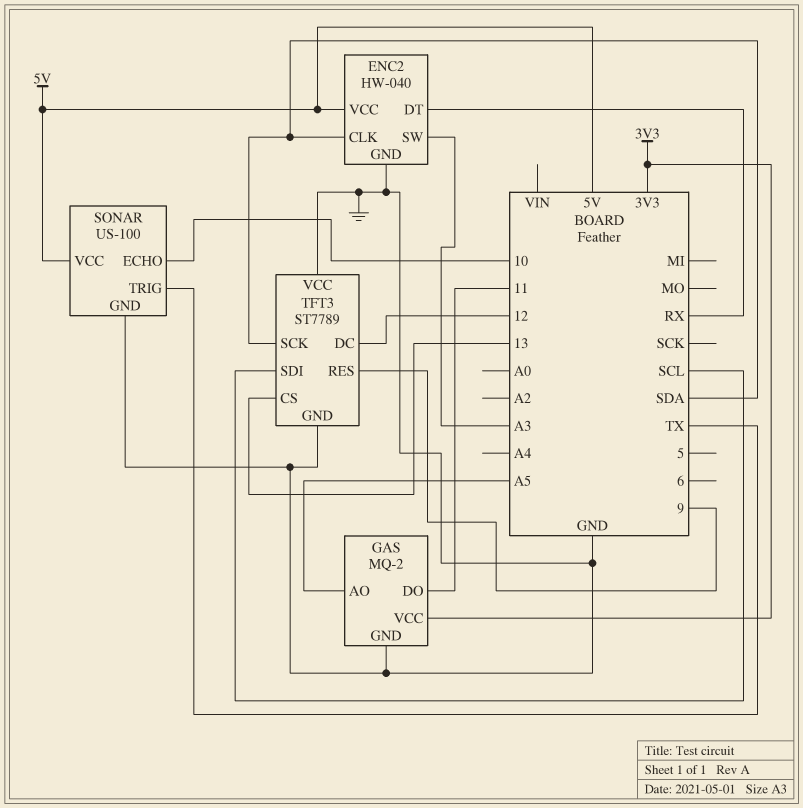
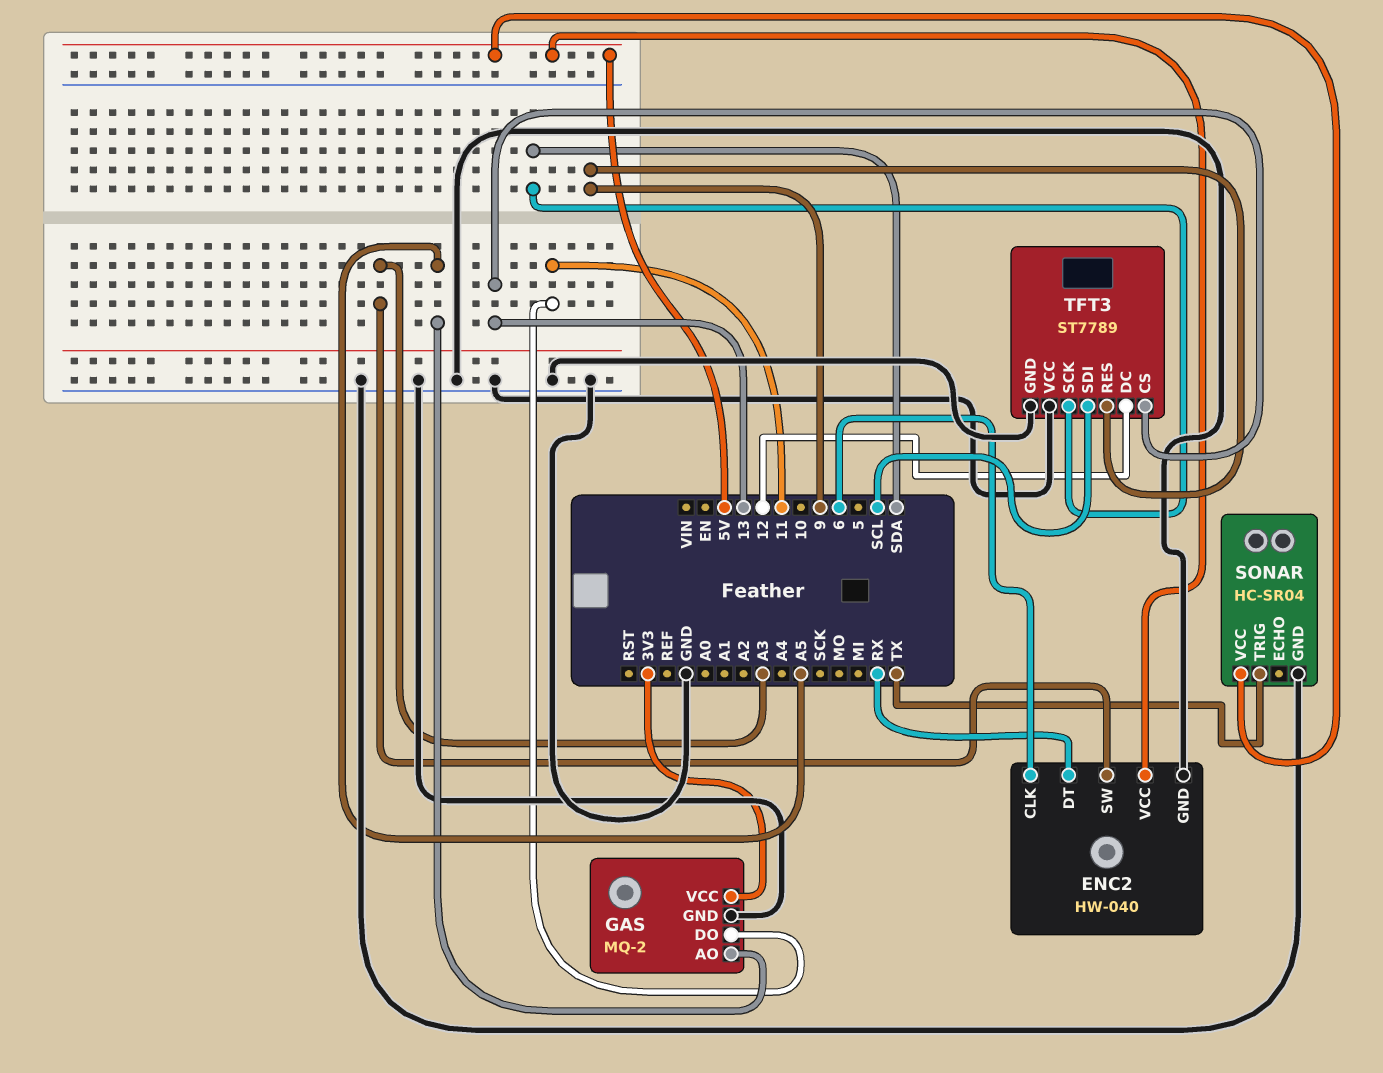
ENC2 pin CLK: SDA -> 6
SONAR: US-100 -> HC-SR04
SONAR pin ECHO: 10 -> none

